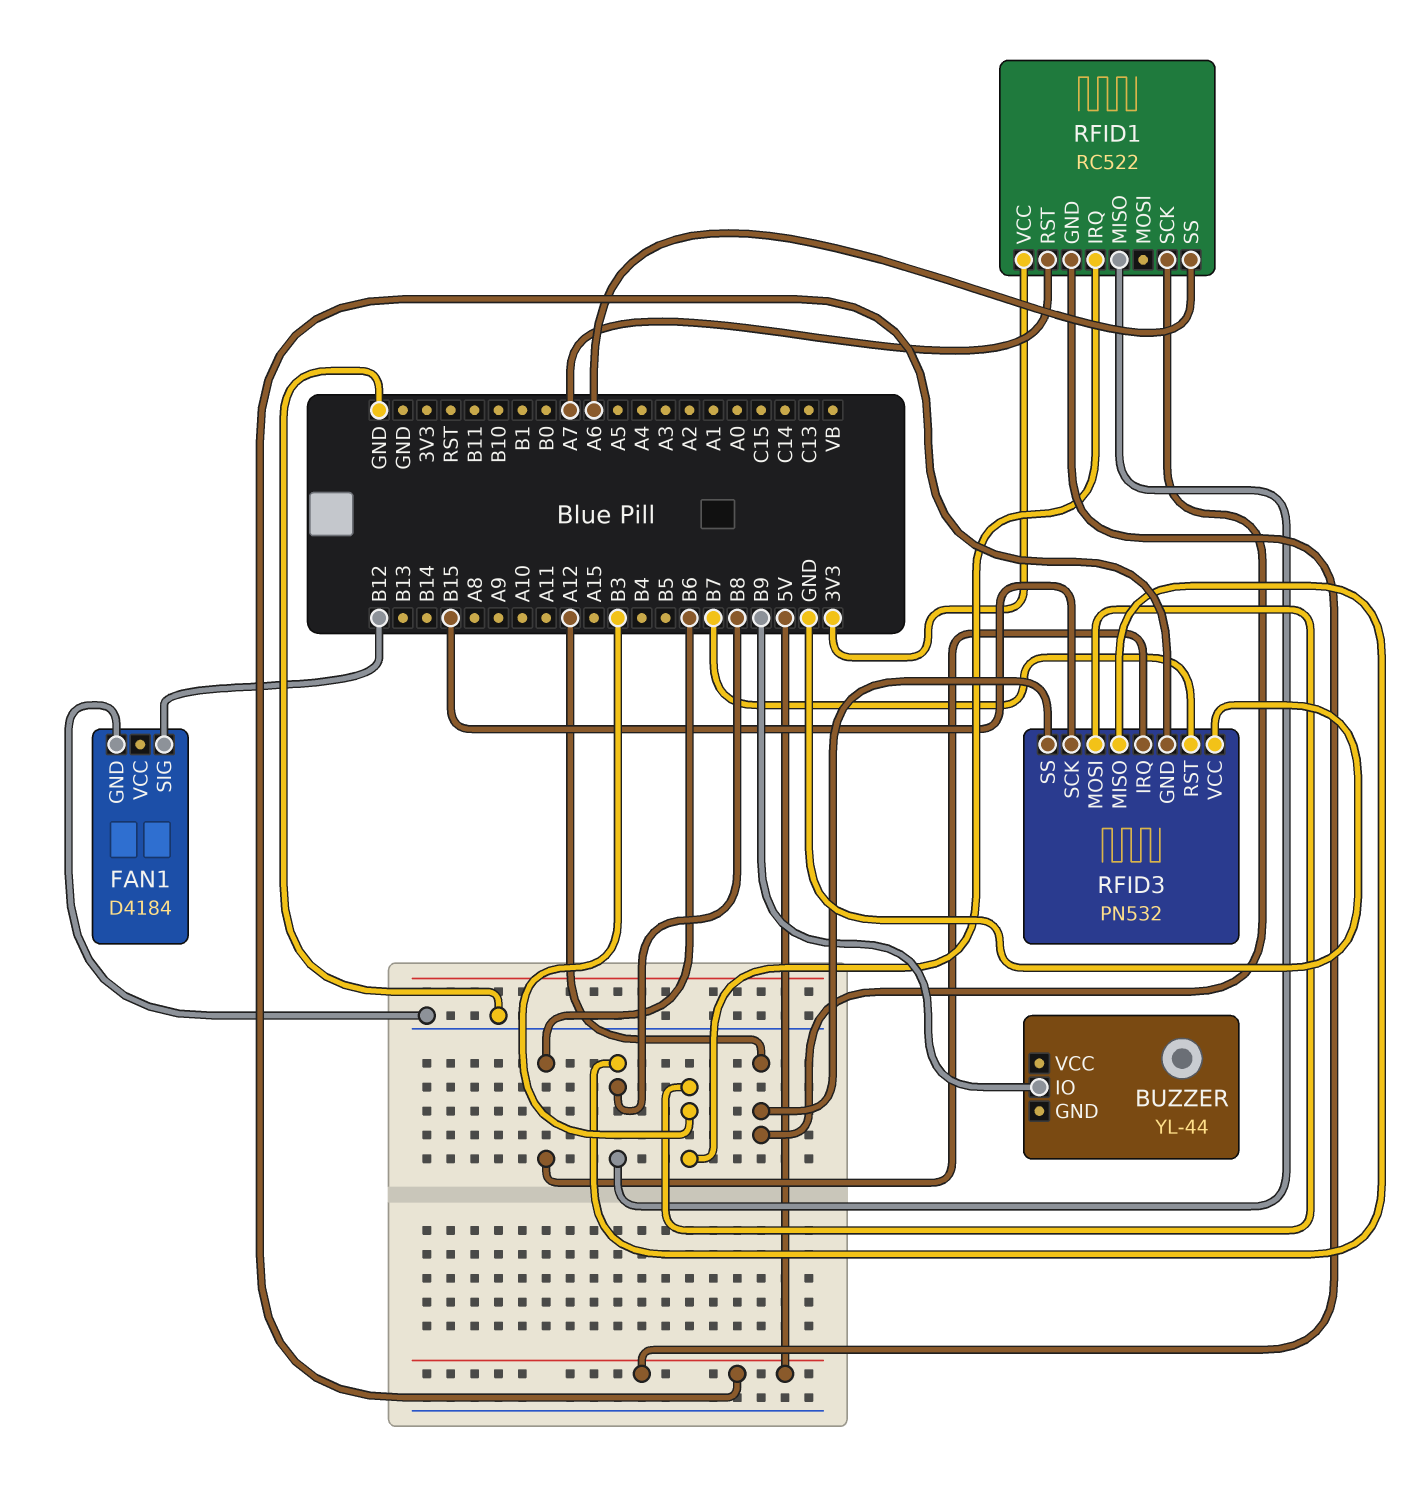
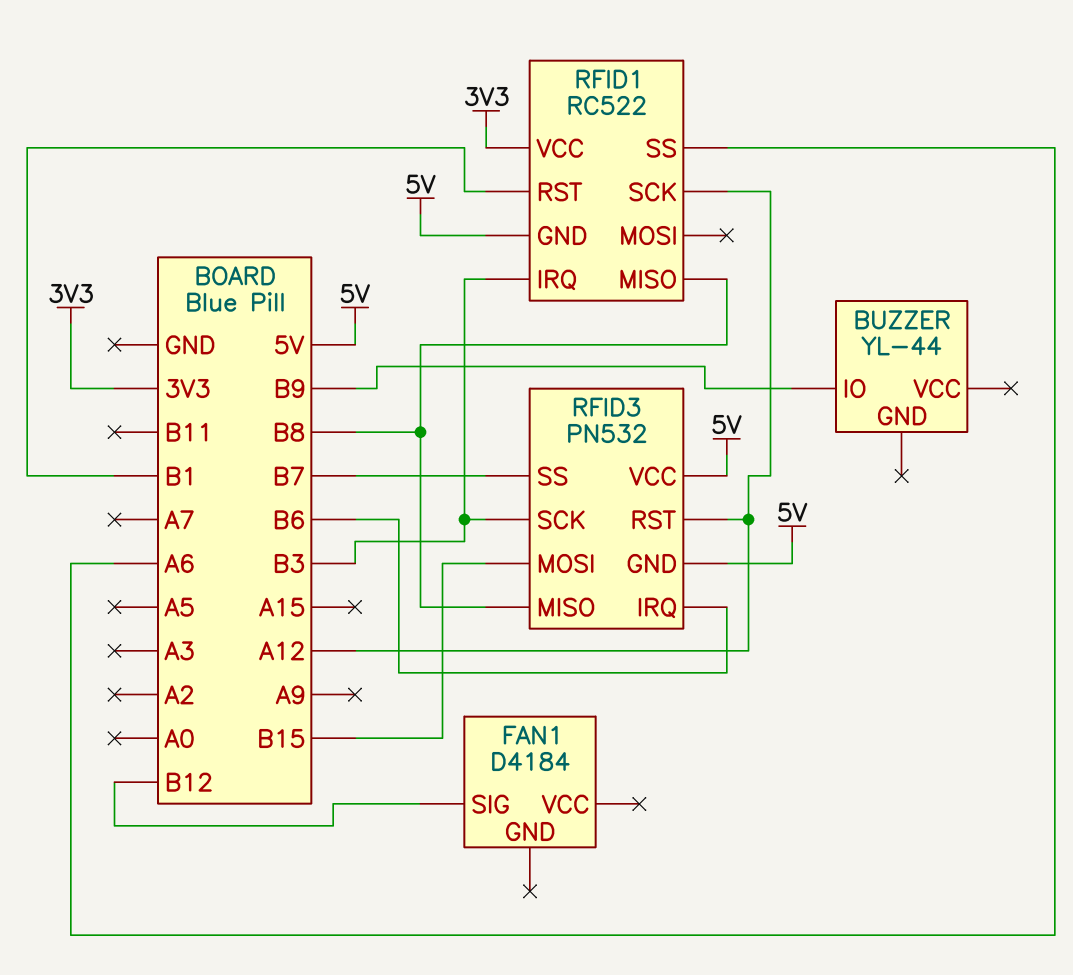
FAN1 pin GND: GND -> none
RFID1 pin RST: A7 -> B1
RFID3 pin MOSI: B3 -> B15
RFID3 pin RST: B7 -> A12
RFID3 pin SCK: B15 -> B3
RFID3 pin SS: A12 -> B7
RFID3 pin VCC: GND -> 5V

